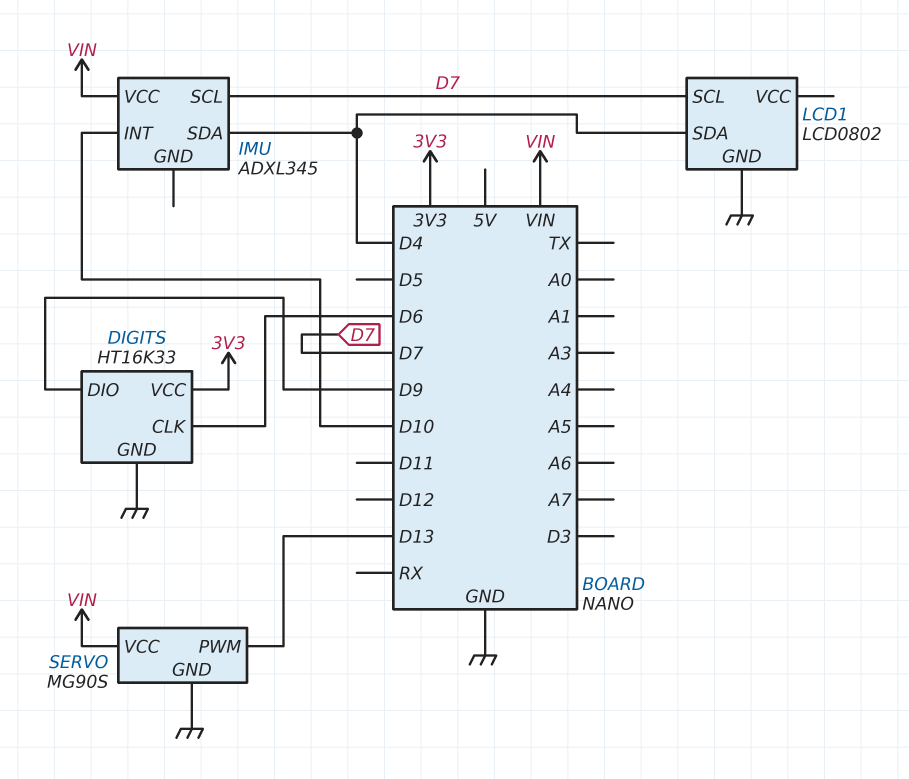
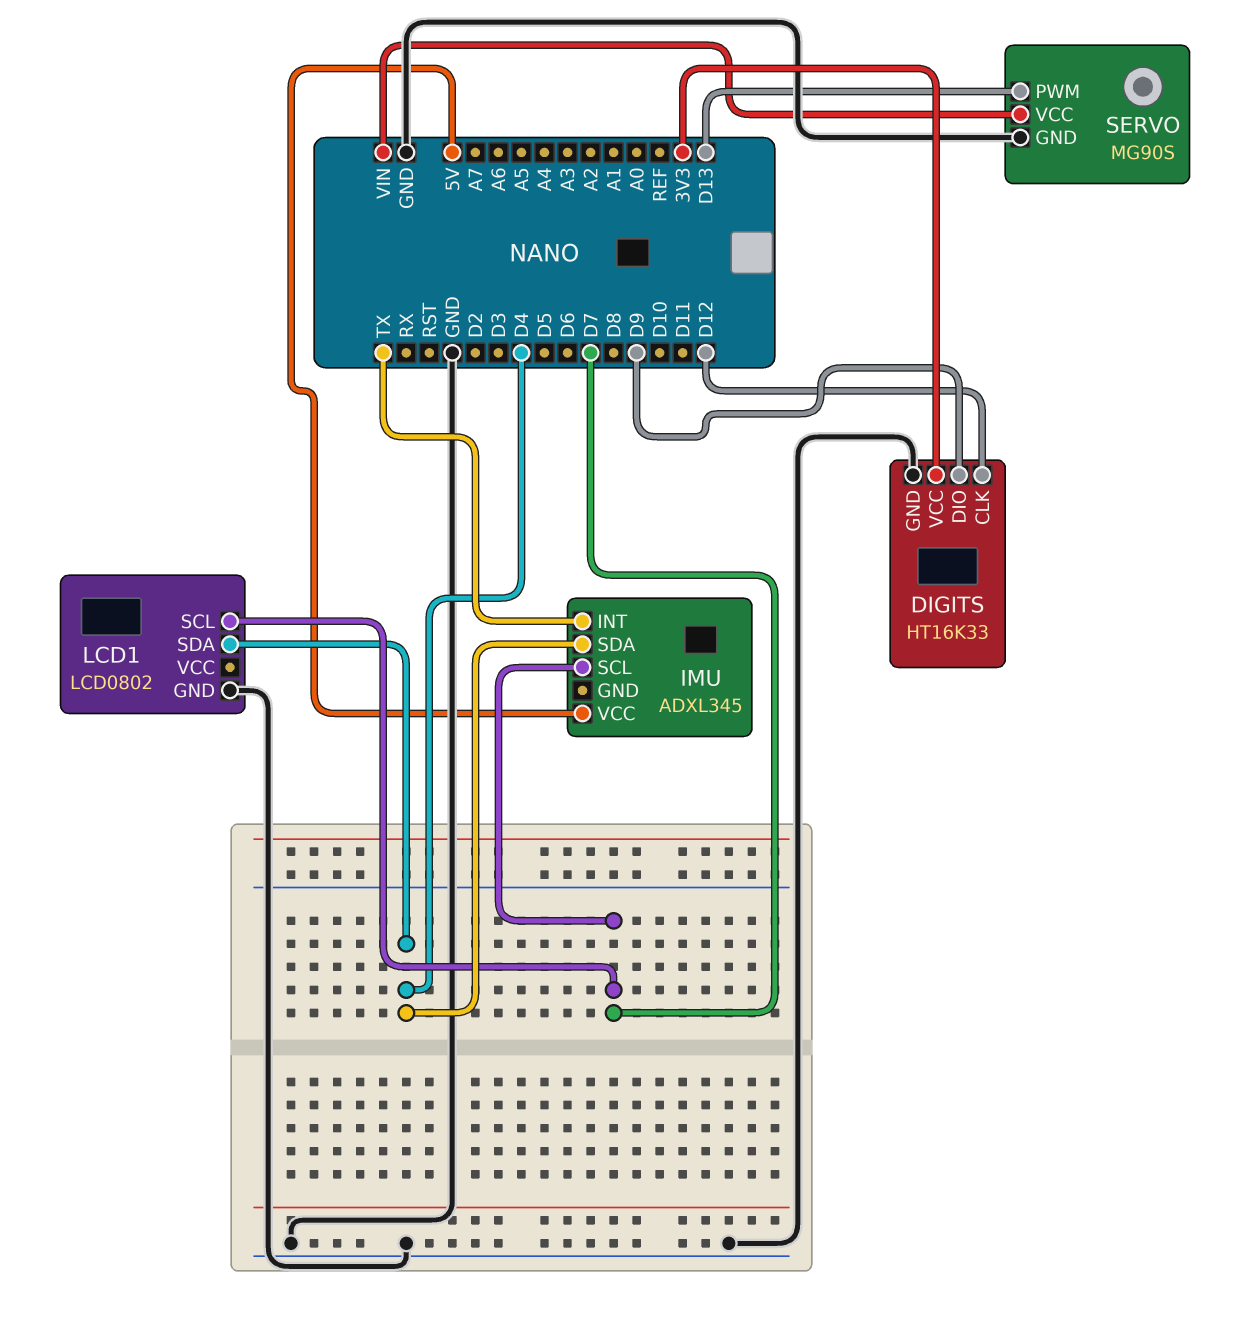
DIGITS pin CLK: D6 -> D12
IMU pin INT: D10 -> TX
IMU pin VCC: VIN -> 5V

